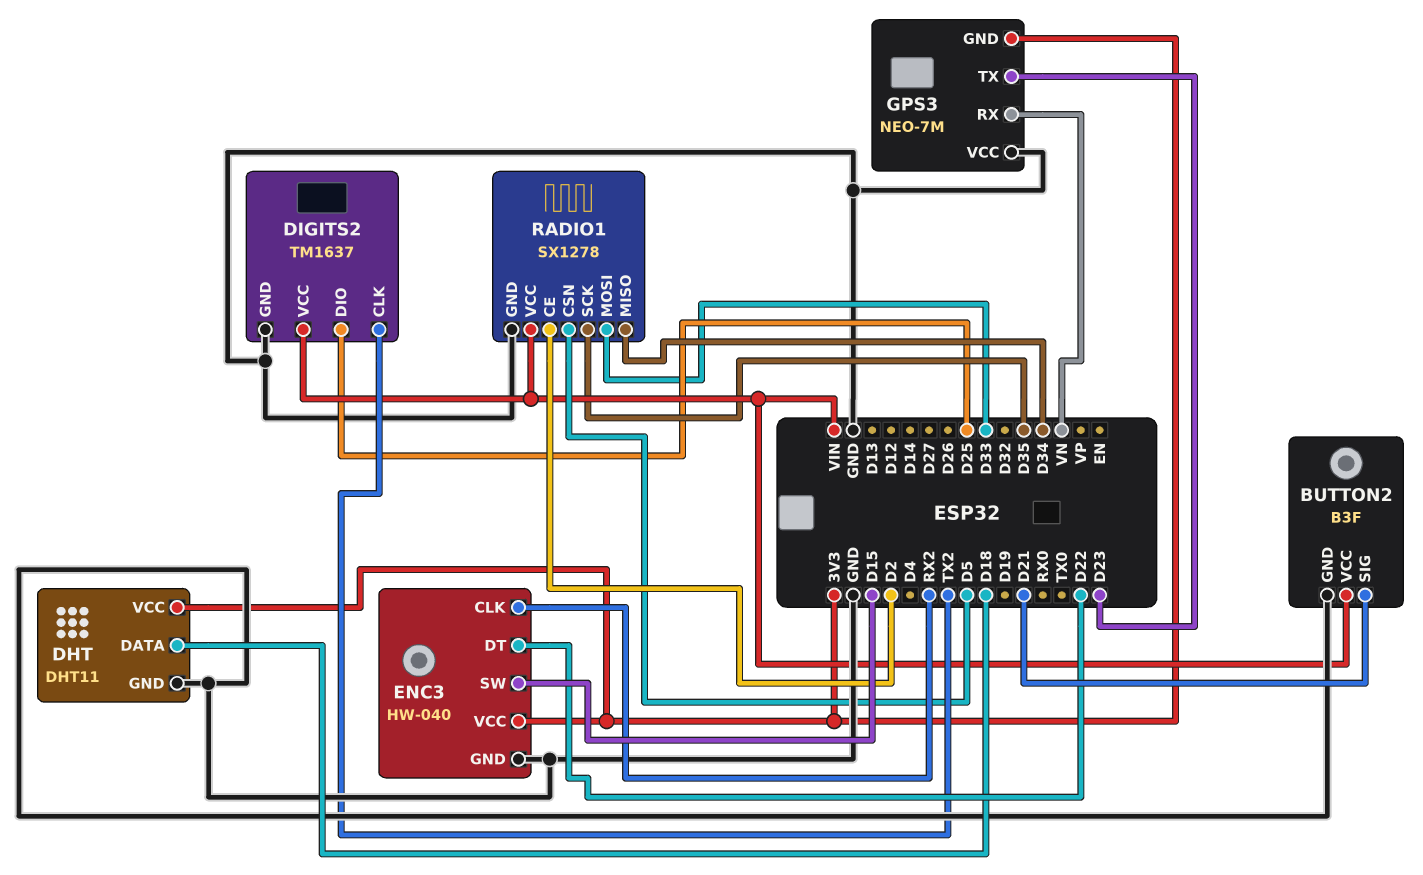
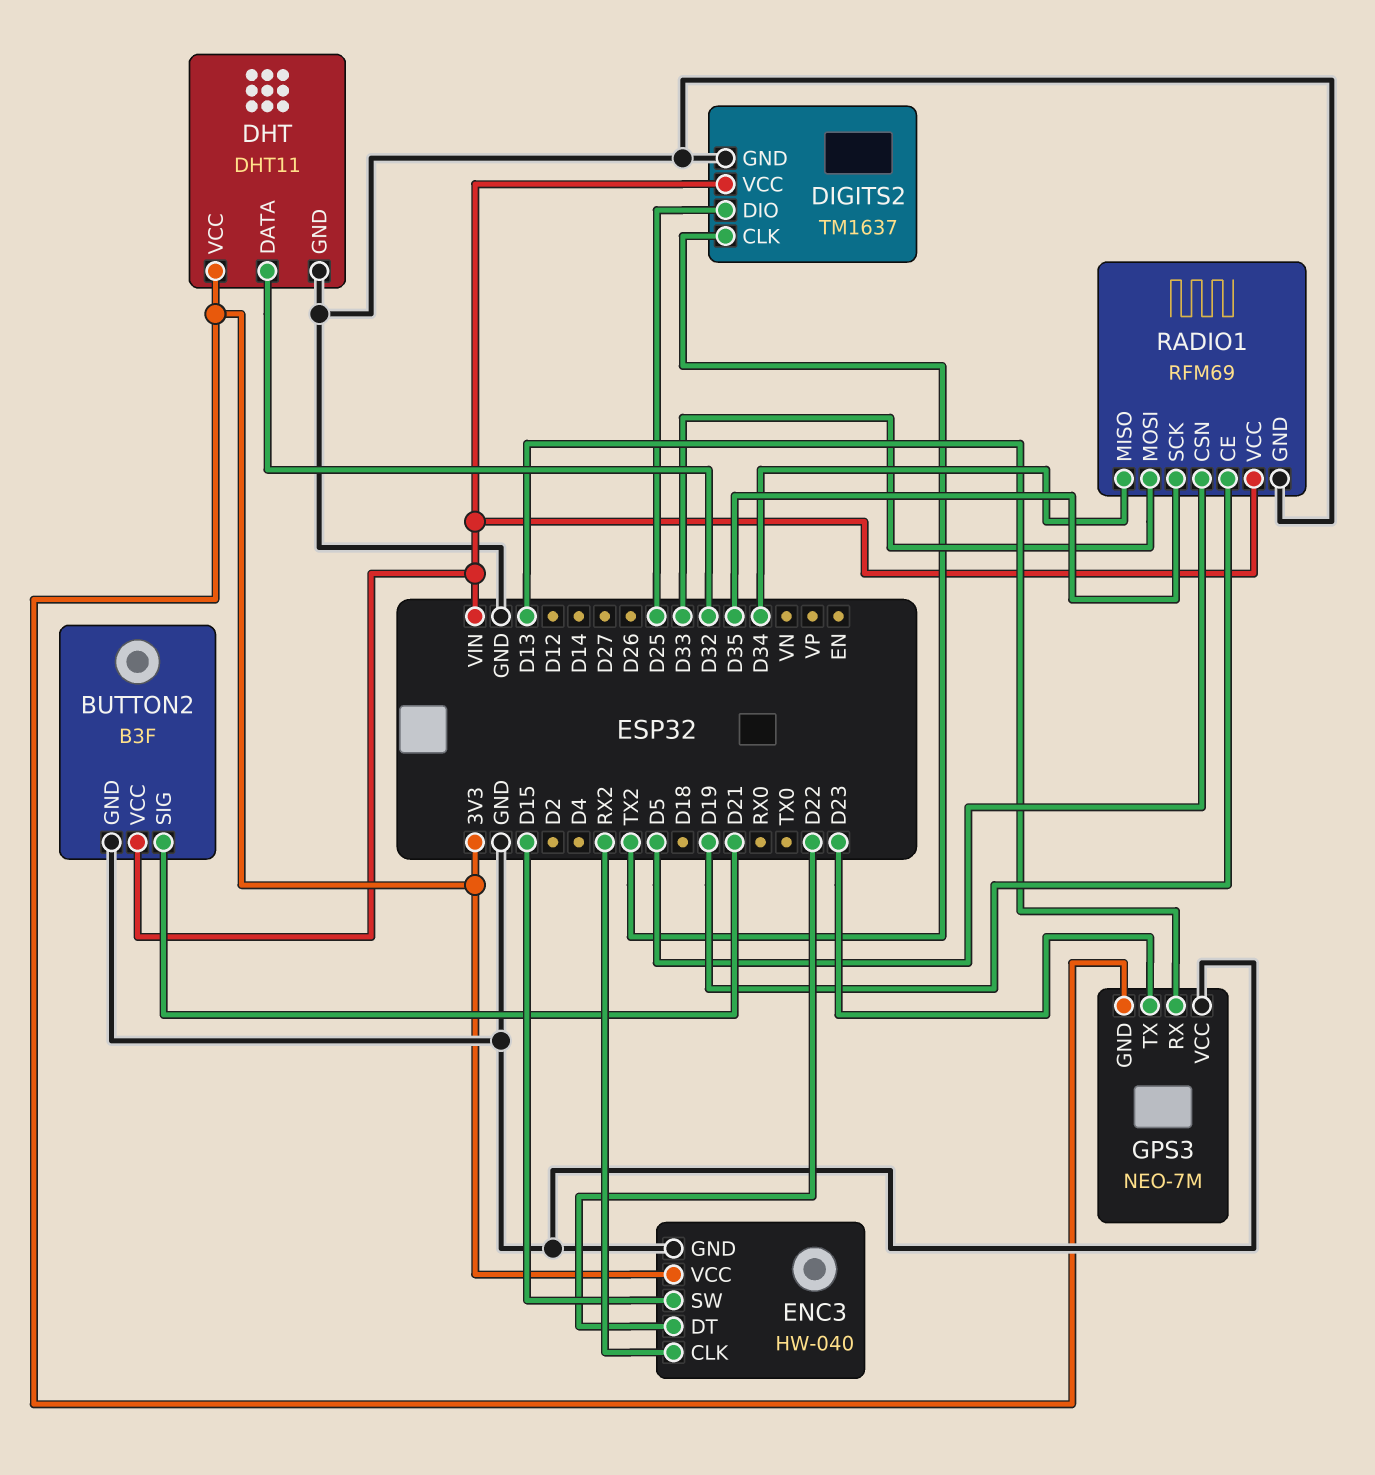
DHT pin DATA: D18 -> D32
GPS3 pin RX: VN -> D13
RADIO1: SX1278 -> RFM69
RADIO1 pin CE: D2 -> D19

